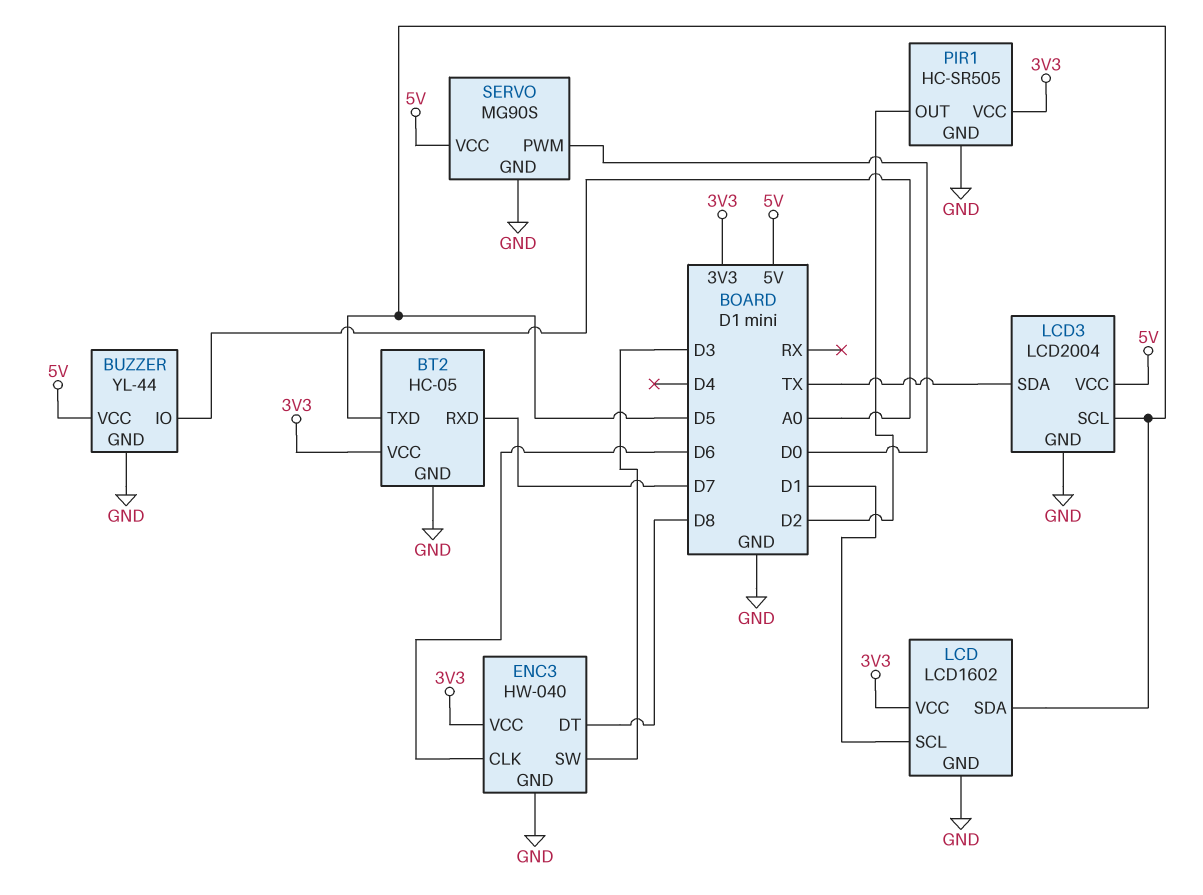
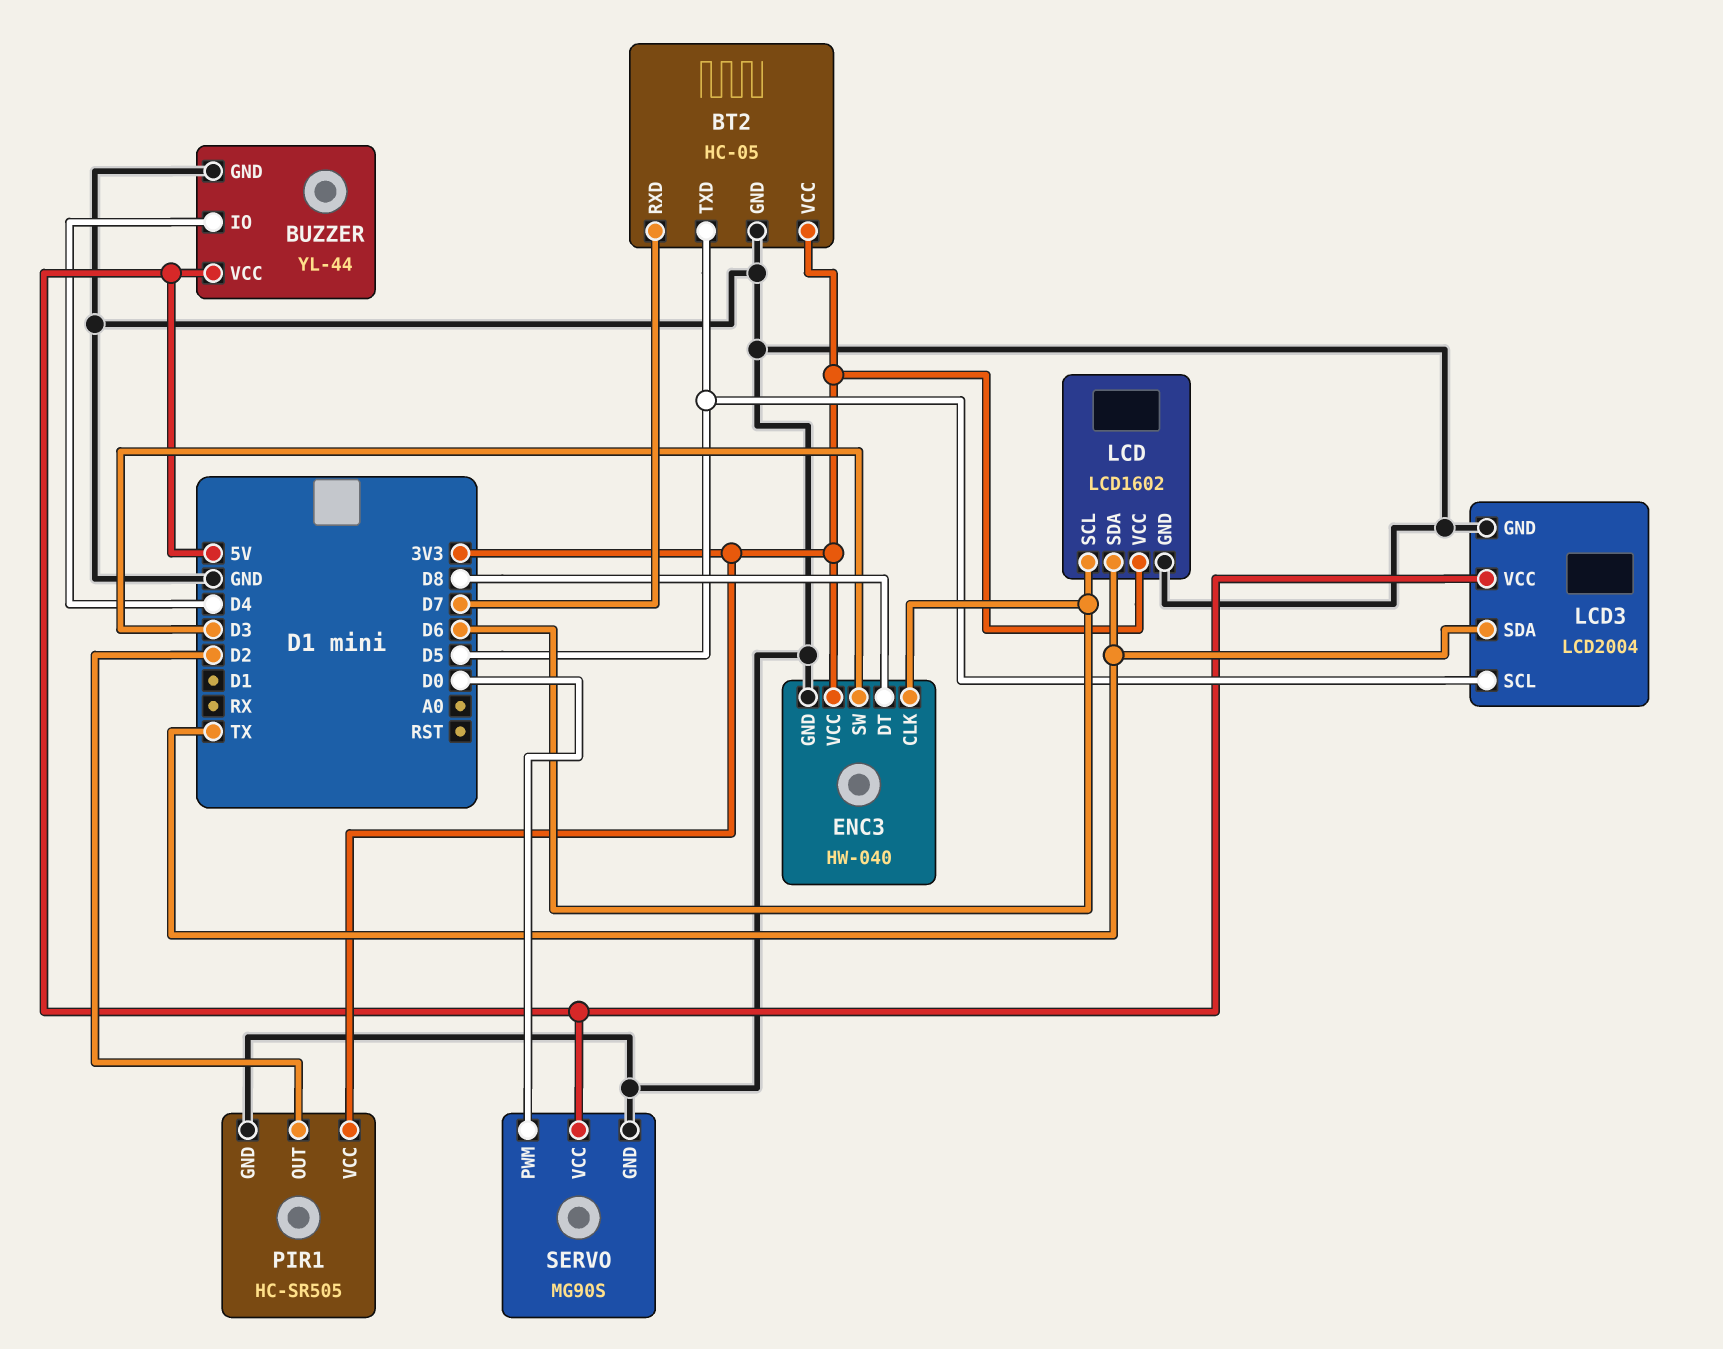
BUZZER pin IO: A0 -> D4
LCD pin SCL: D1 -> D6
LCD pin SDA: D5 -> TX

